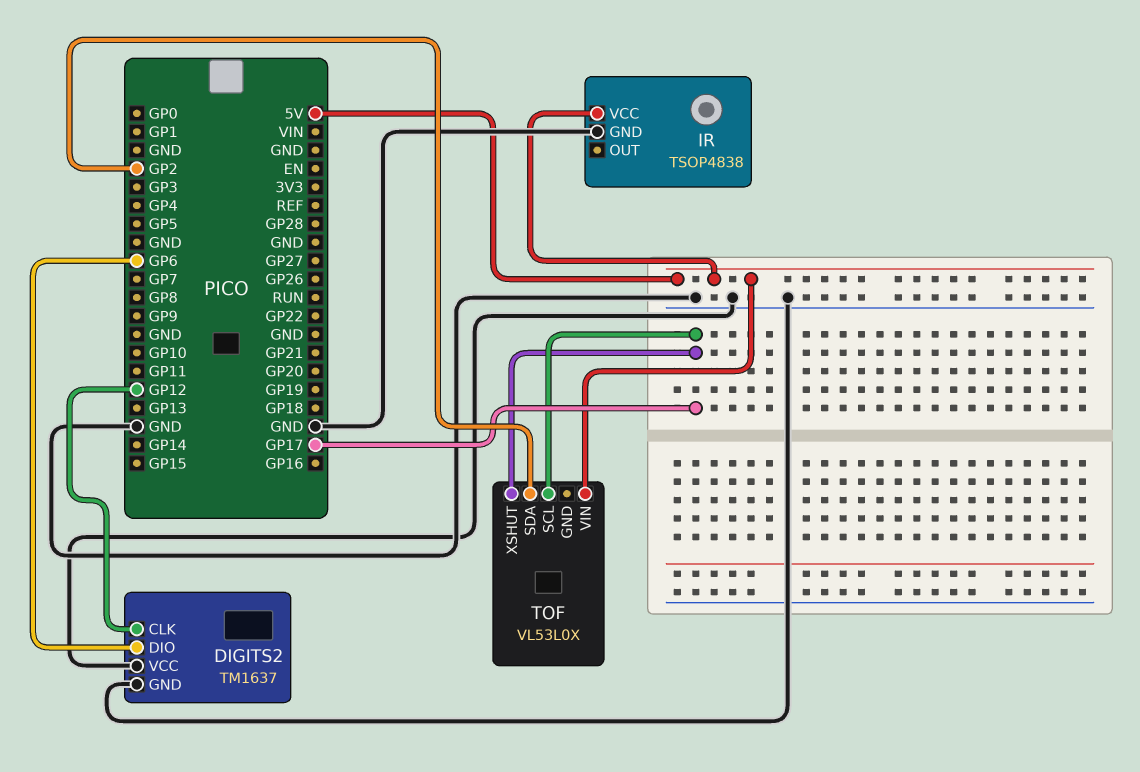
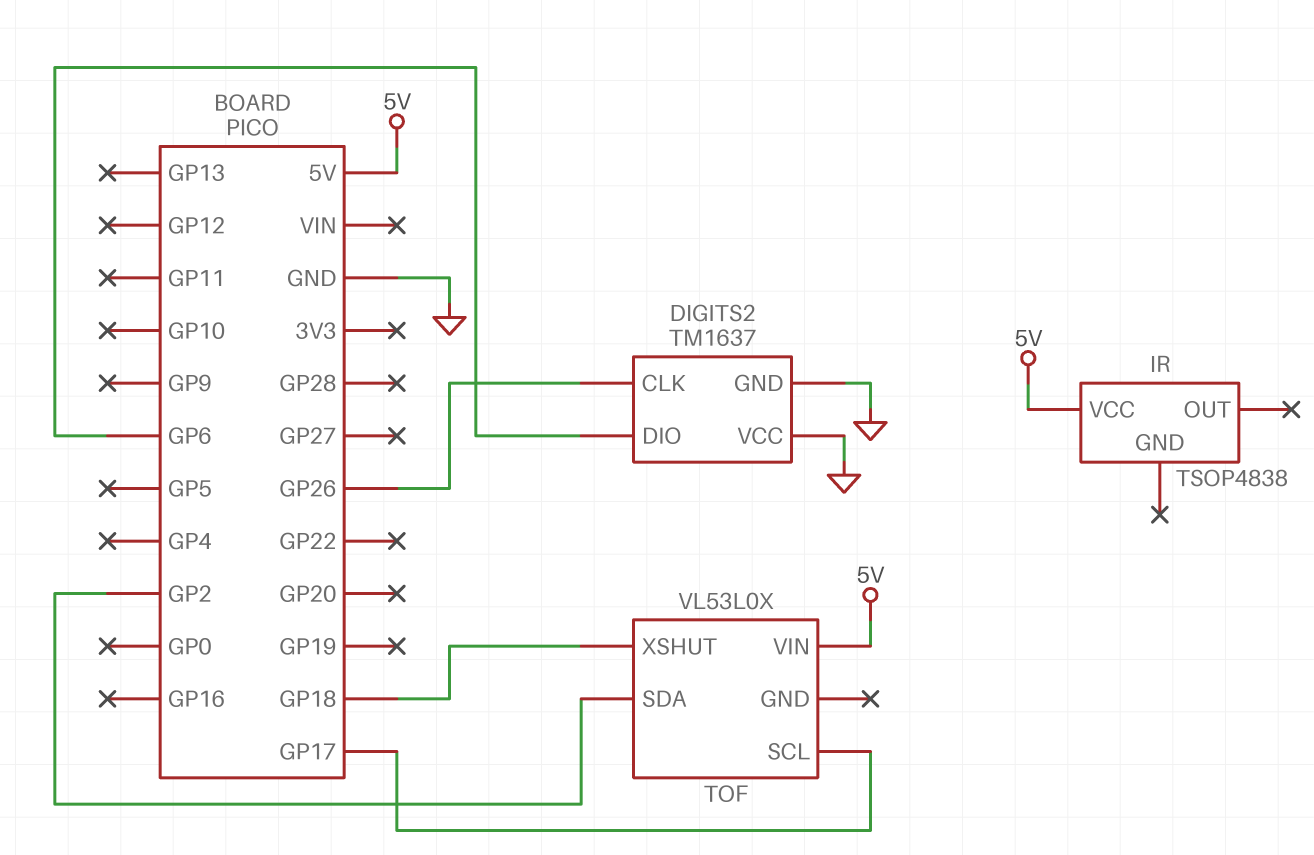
DIGITS2 pin CLK: GP12 -> GP26
IR pin GND: GND -> none
TOF pin XSHUT: GP17 -> GP18

